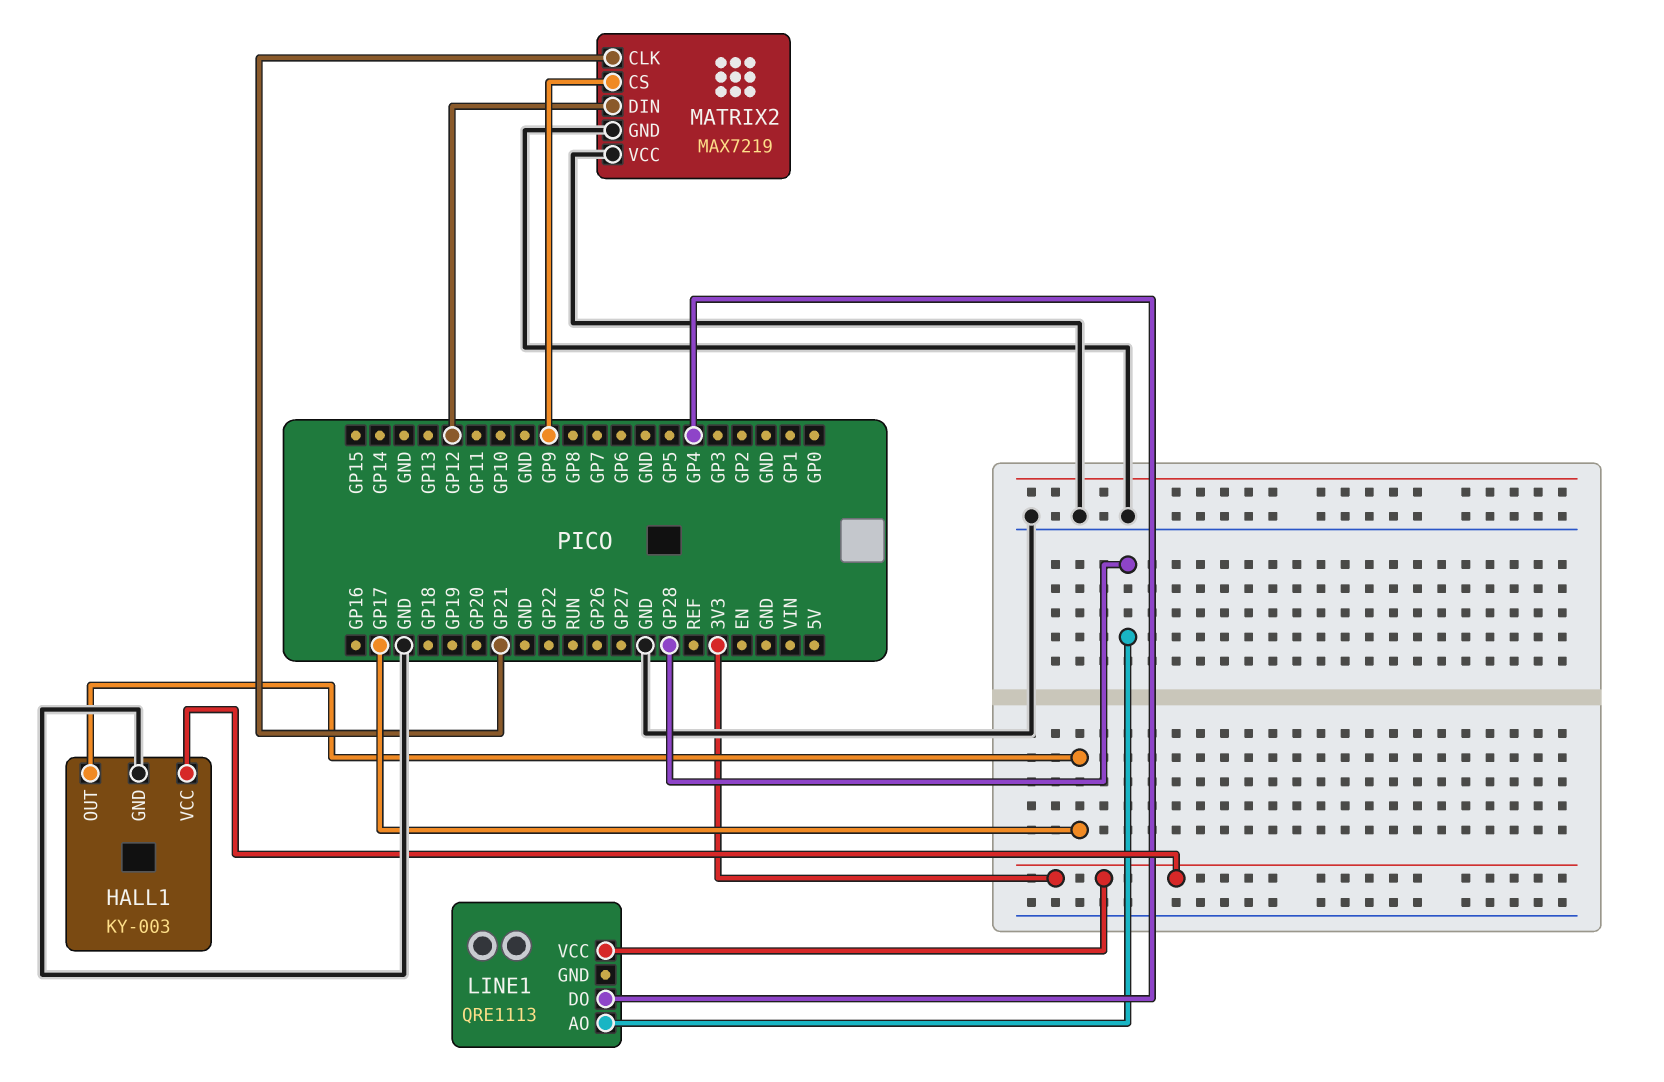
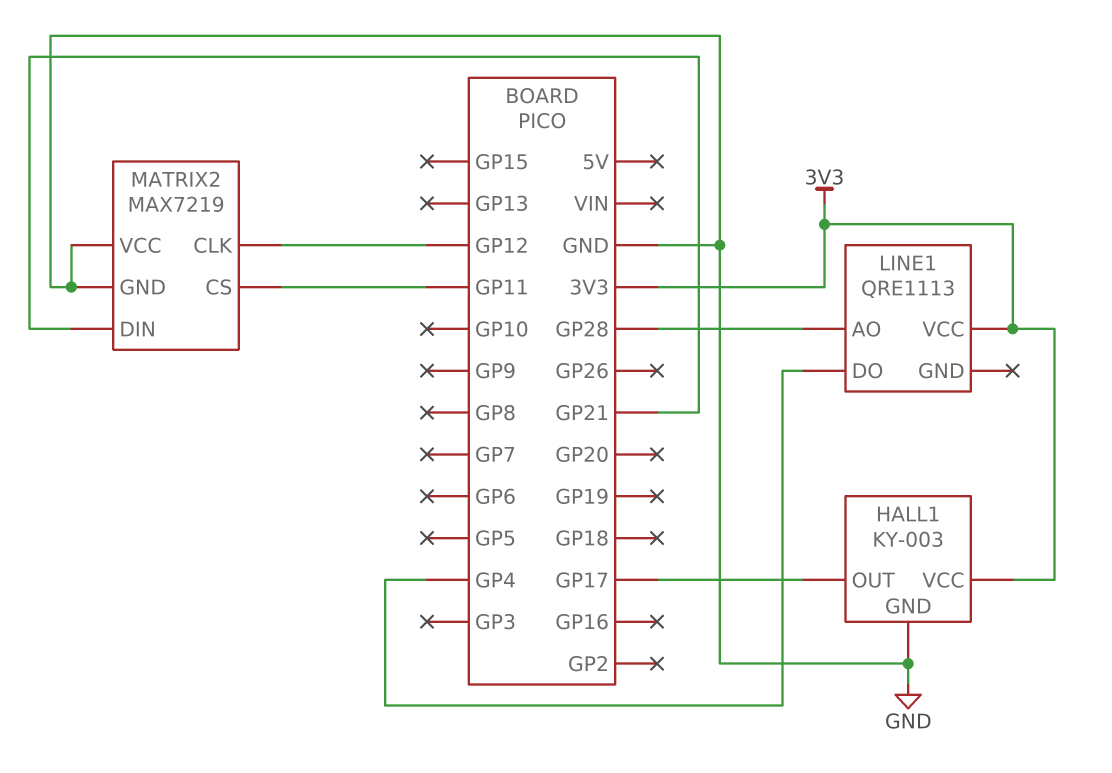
MATRIX2 pin CLK: GP21 -> GP12
MATRIX2 pin CS: GP9 -> GP11
MATRIX2 pin DIN: GP12 -> GP21

